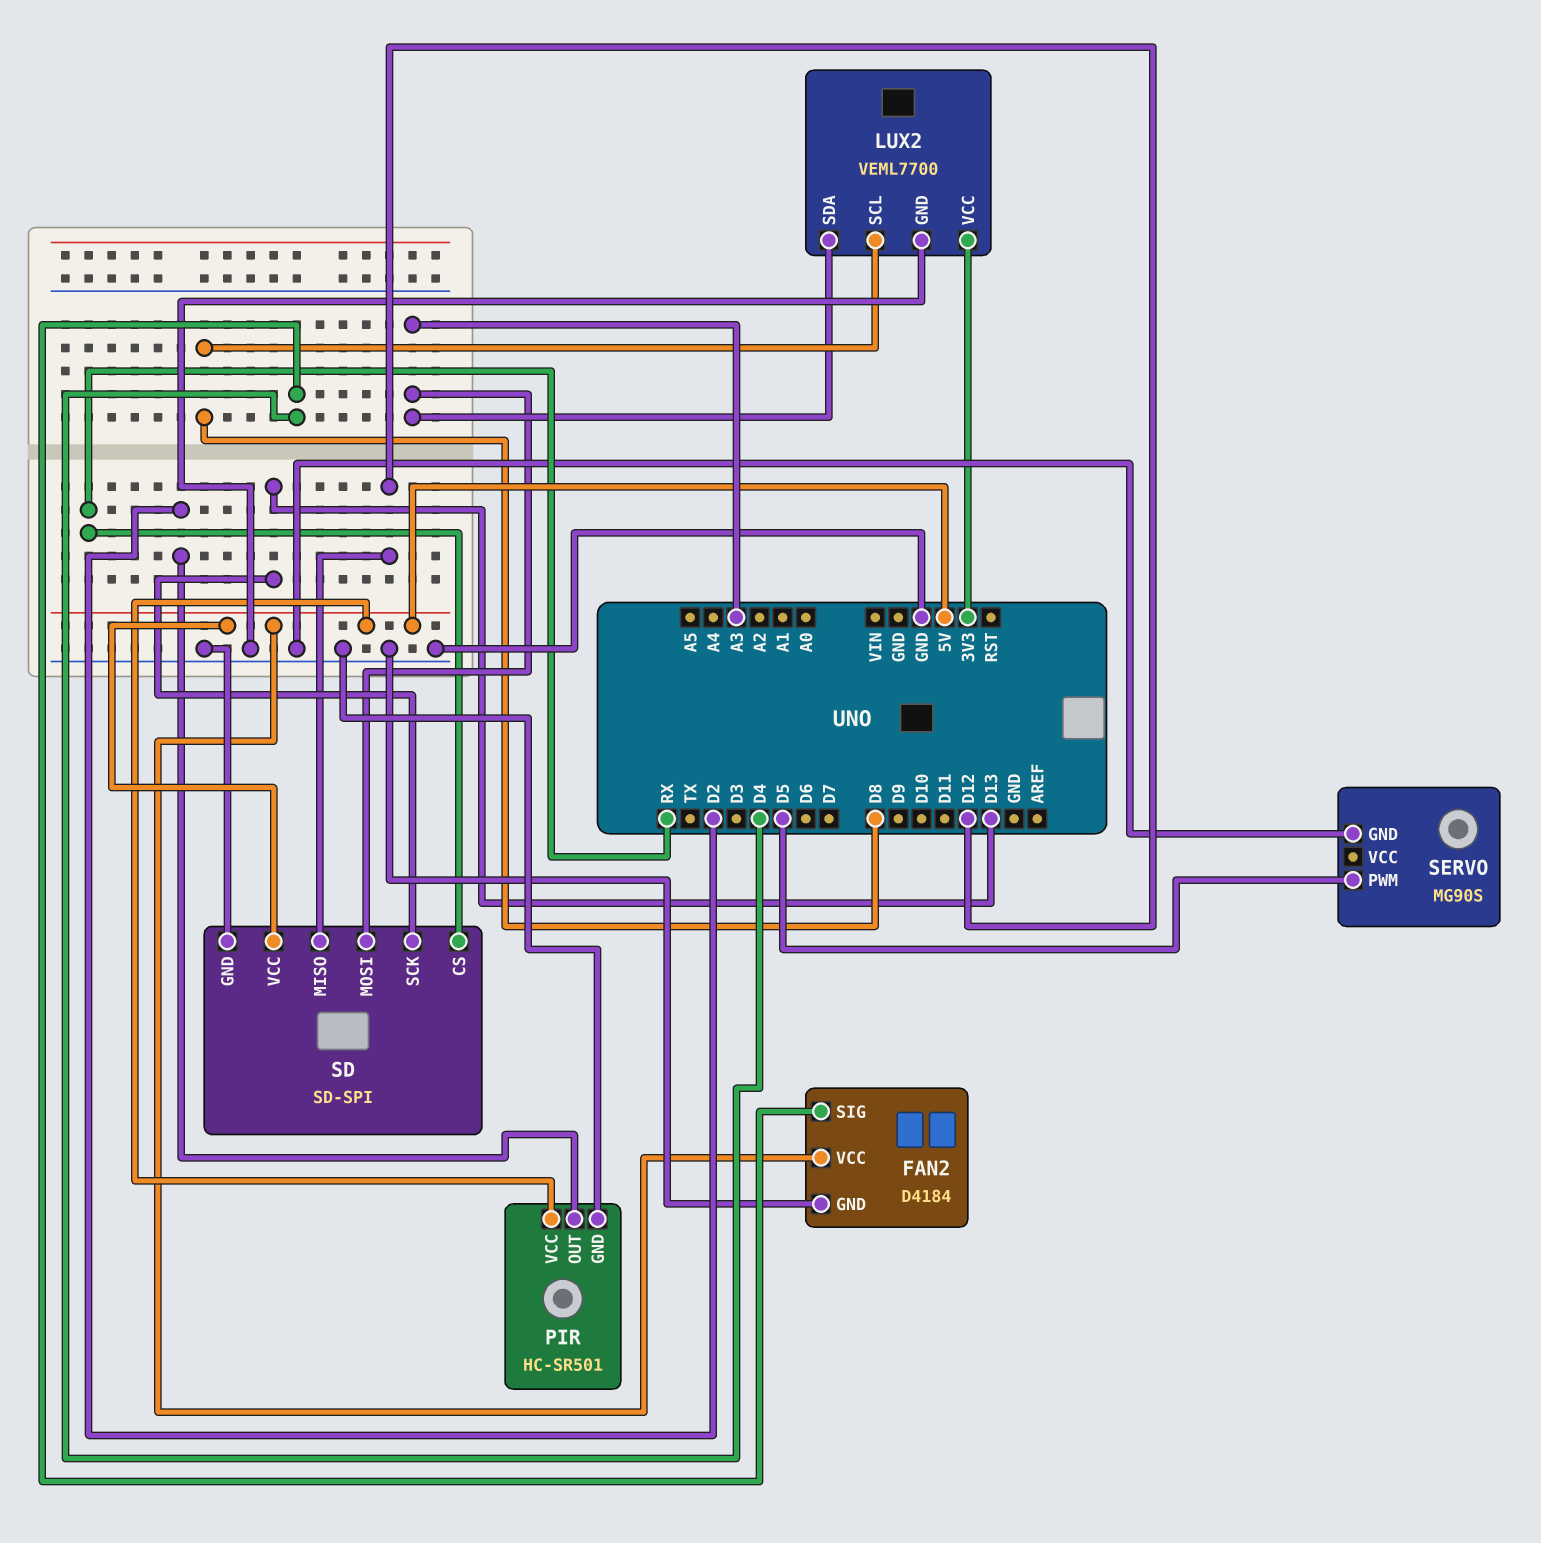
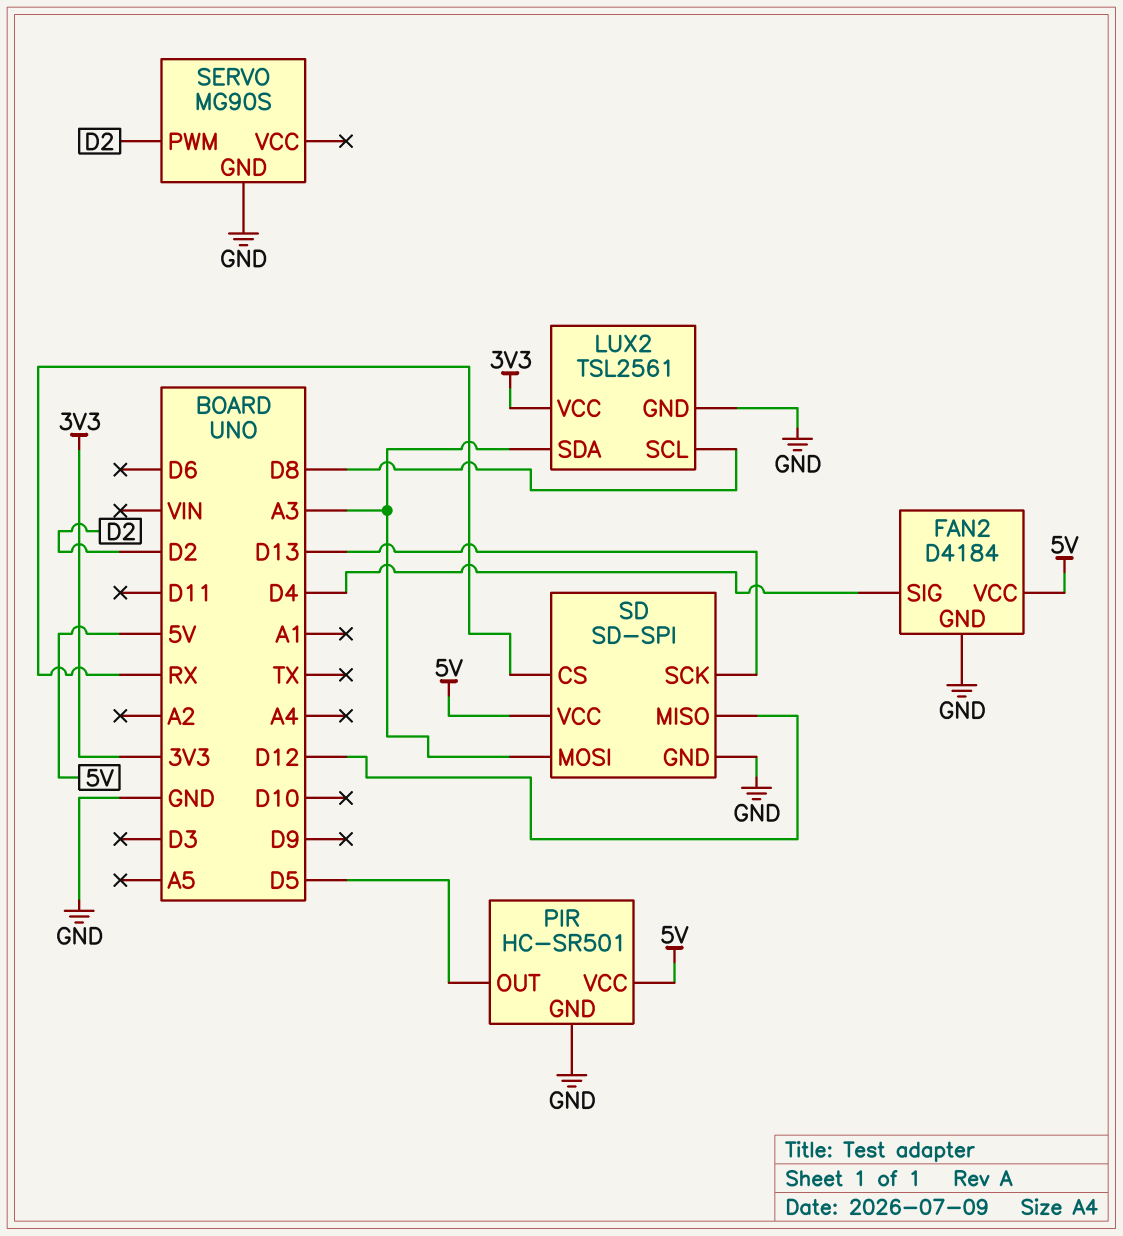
LUX2: VEML7700 -> TSL2561
PIR pin OUT: D2 -> D5
SERVO pin PWM: D5 -> D2

